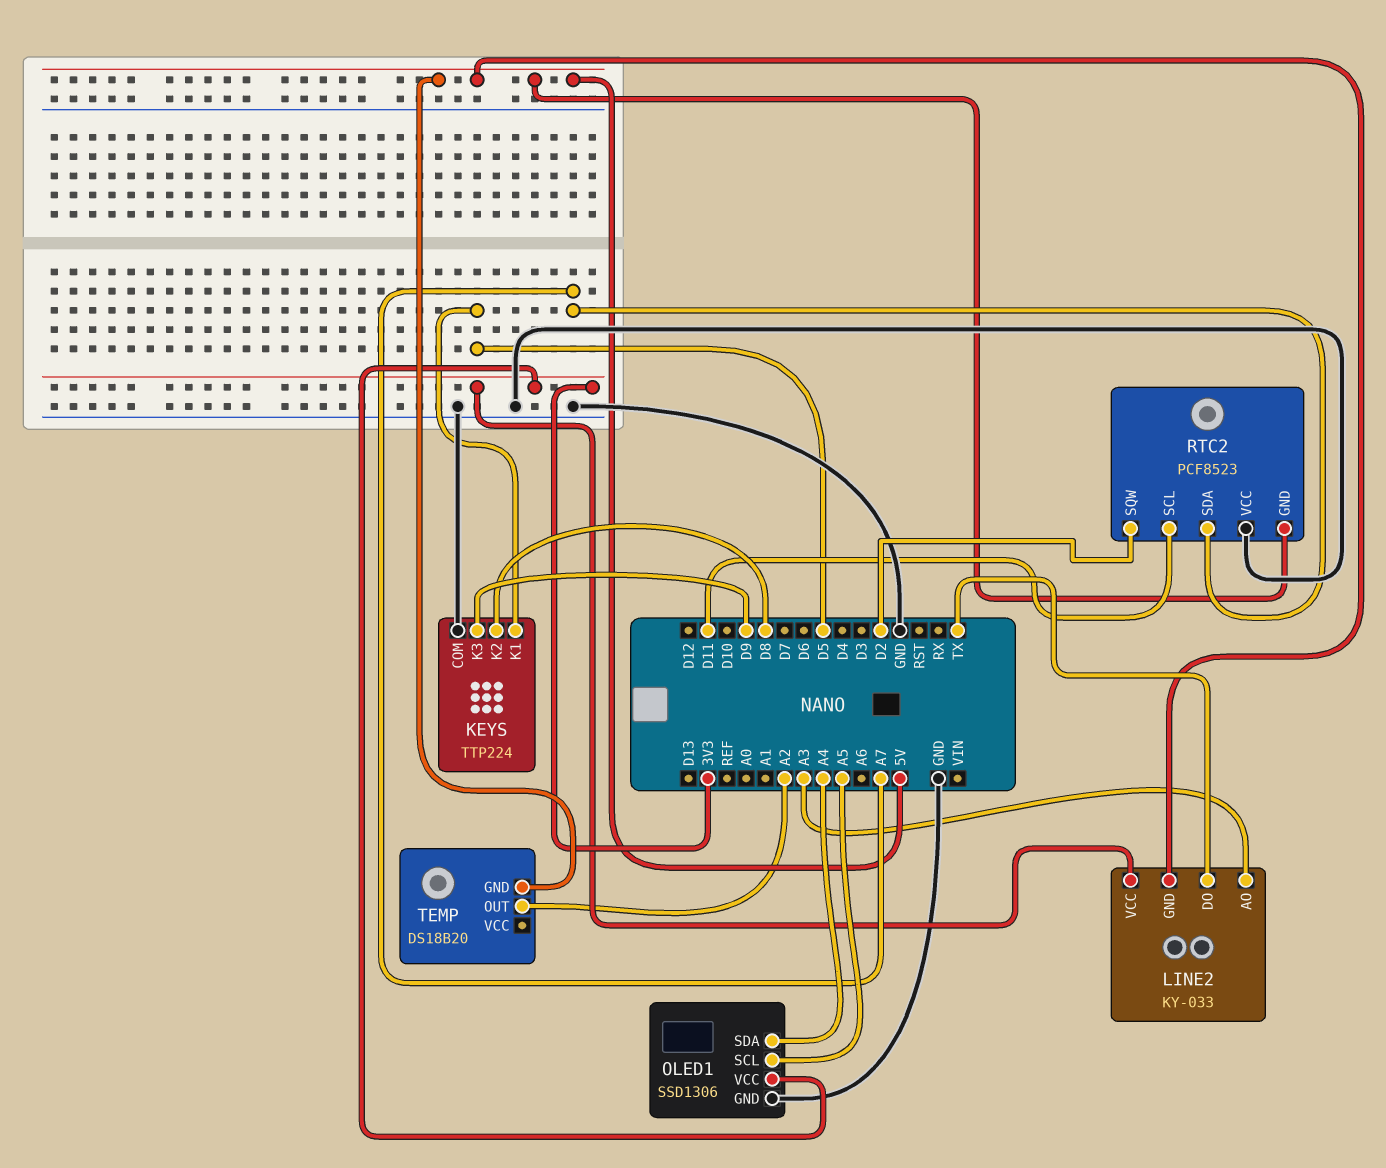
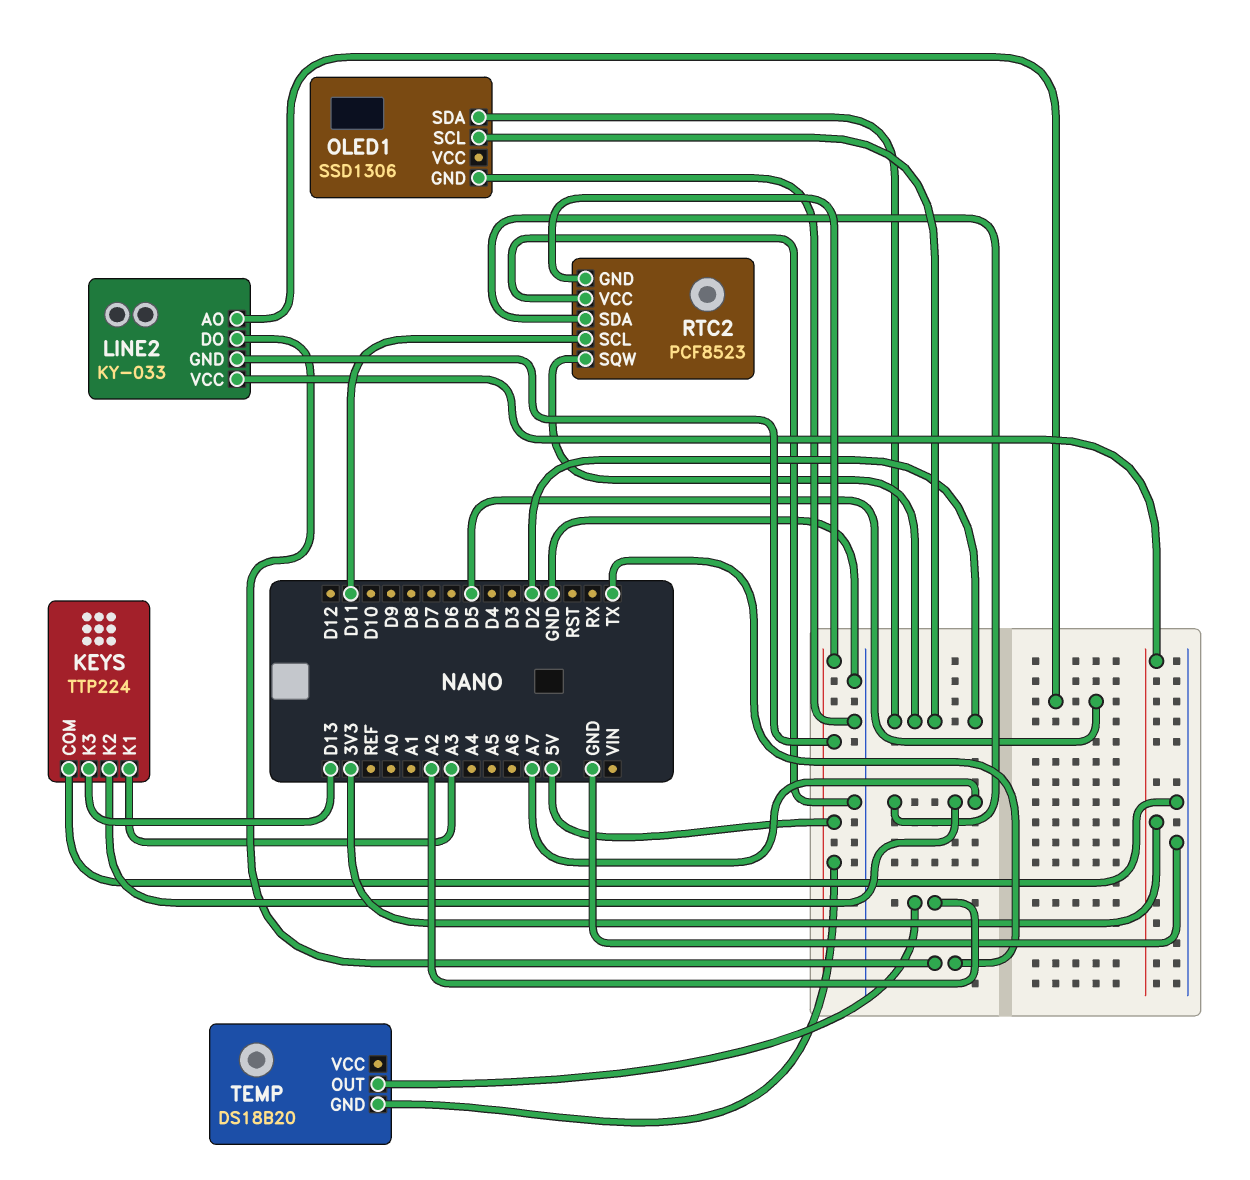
KEYS pin K1: D5 -> A3
KEYS pin K2: D8 -> A7
KEYS pin K3: D9 -> D13
LINE2 pin AO: A3 -> D5
OLED1 pin SCL: A5 -> D2
OLED1 pin SDA: A4 -> D2
OLED1 pin VCC: 3V3 -> none

